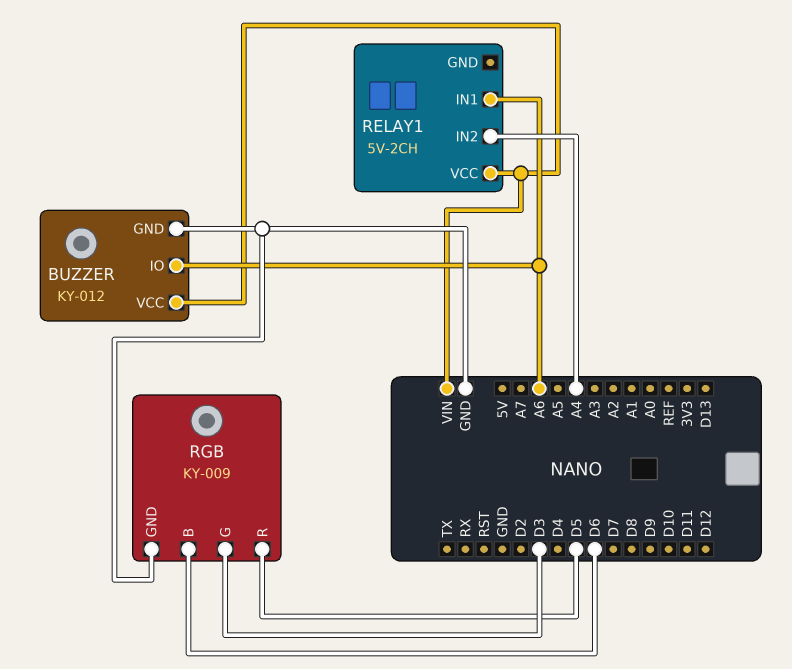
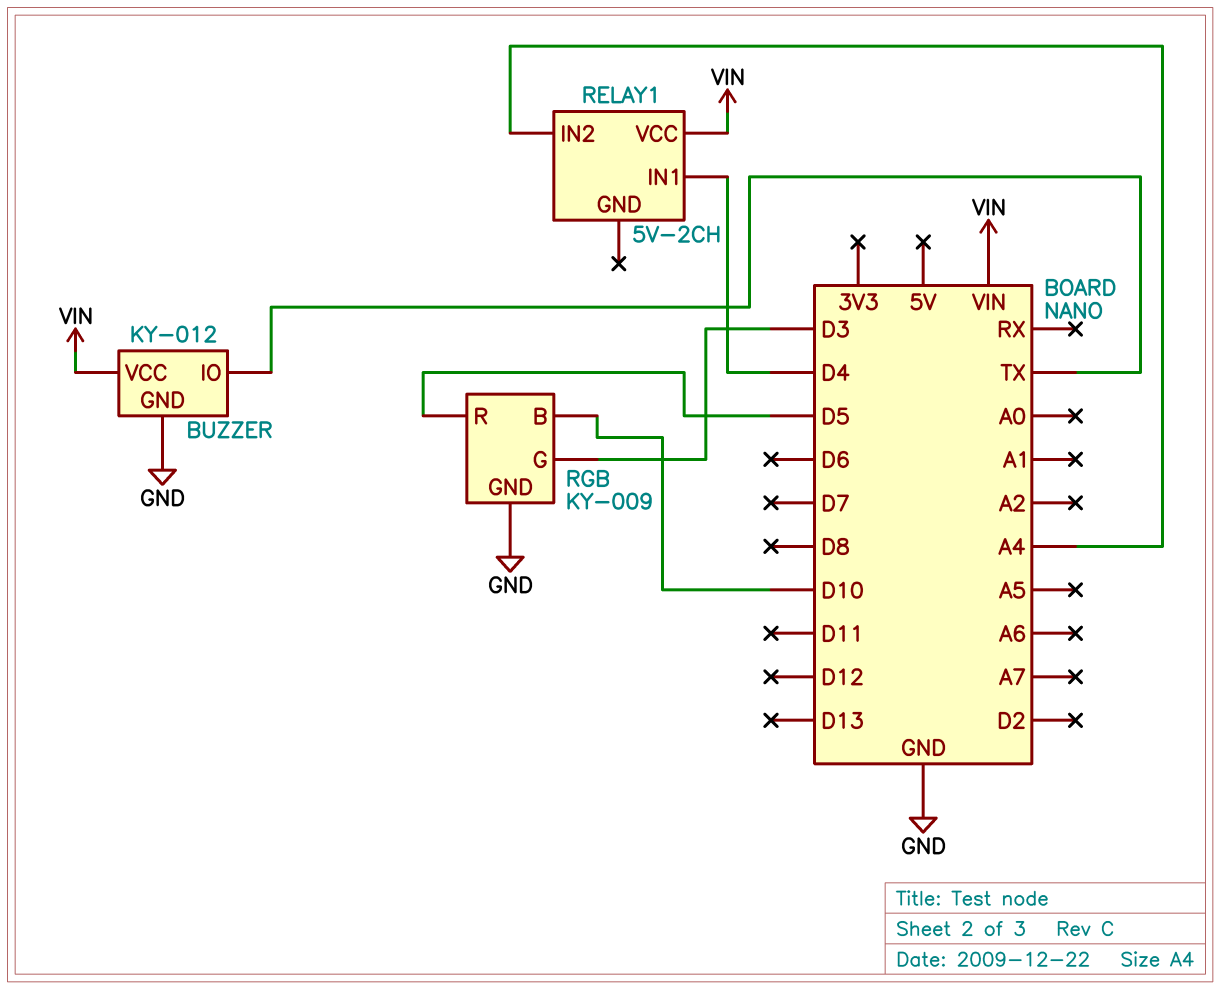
BUZZER pin IO: A6 -> TX
RELAY1 pin IN1: A6 -> D4
RGB pin B: D6 -> D10

